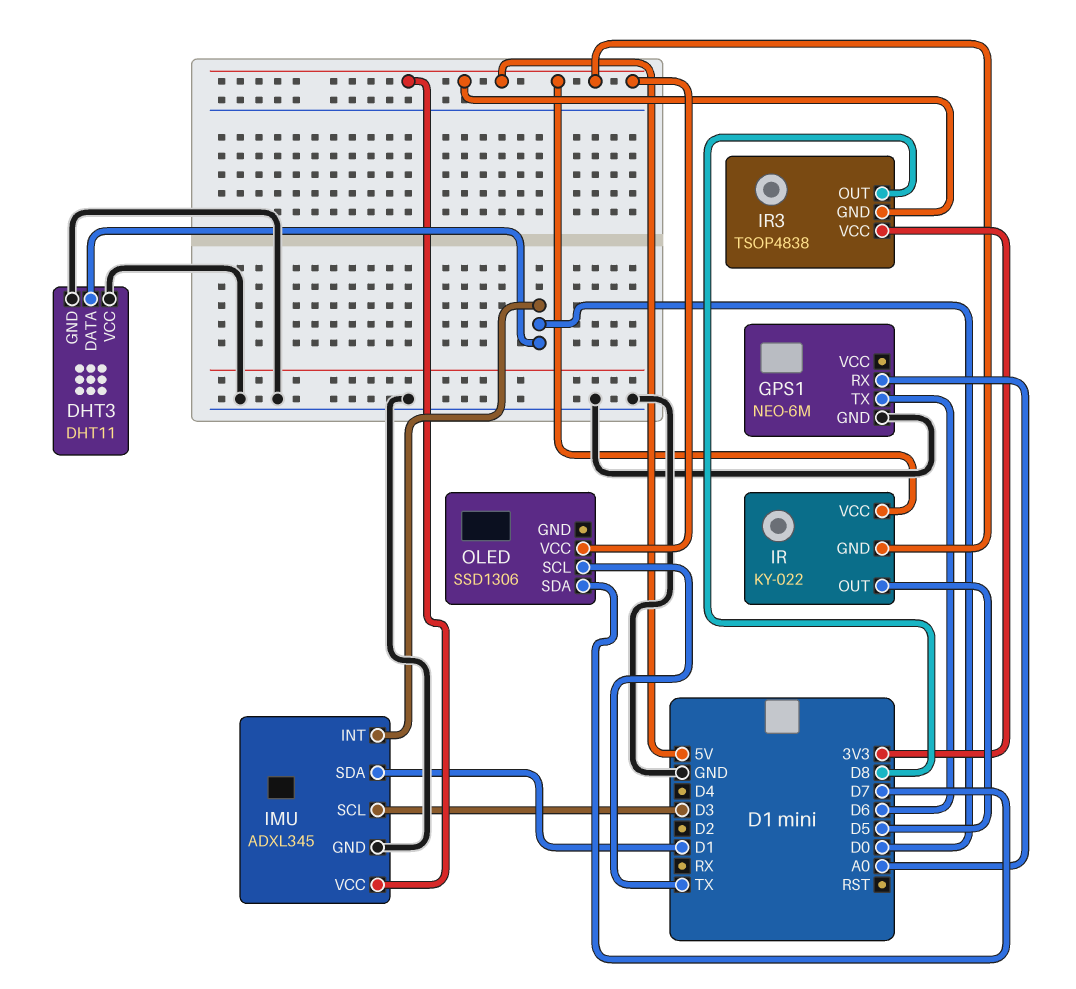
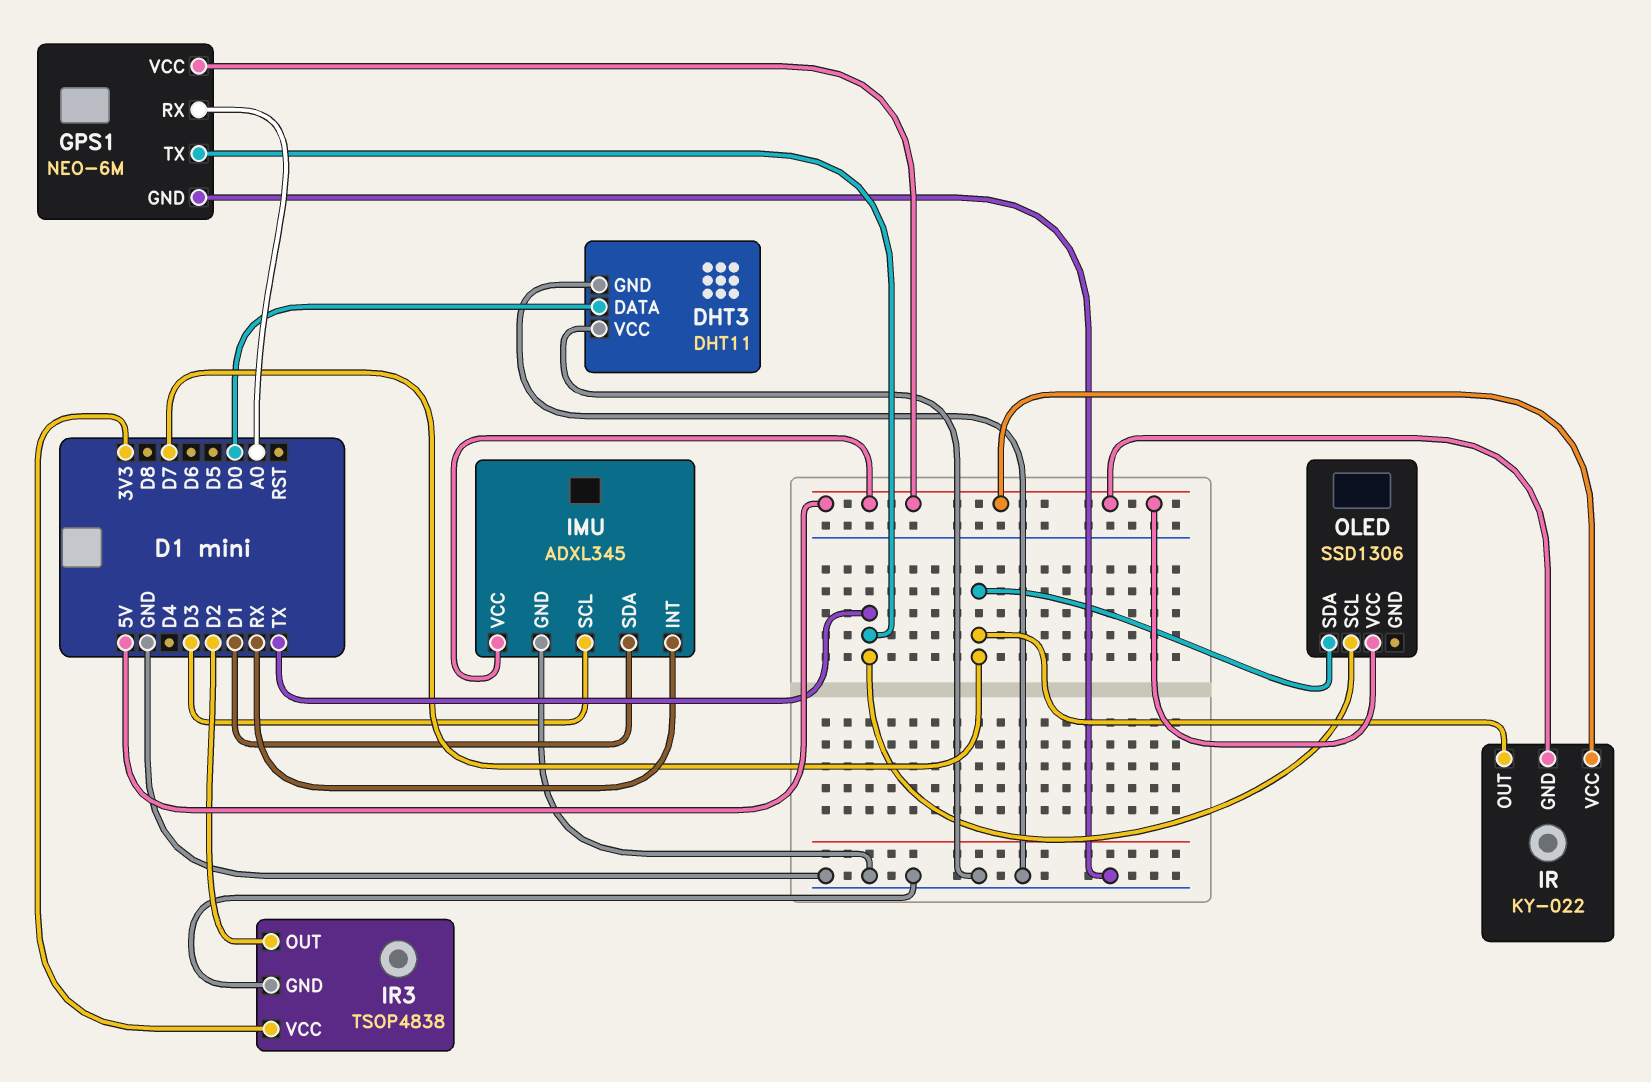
GPS1 pin TX: D6 -> TX
GPS1 pin VCC: none -> 5V
IMU pin INT: D0 -> RX
IR pin OUT: D5 -> D7
IR3 pin GND: 5V -> GND
IR3 pin OUT: D8 -> D2

